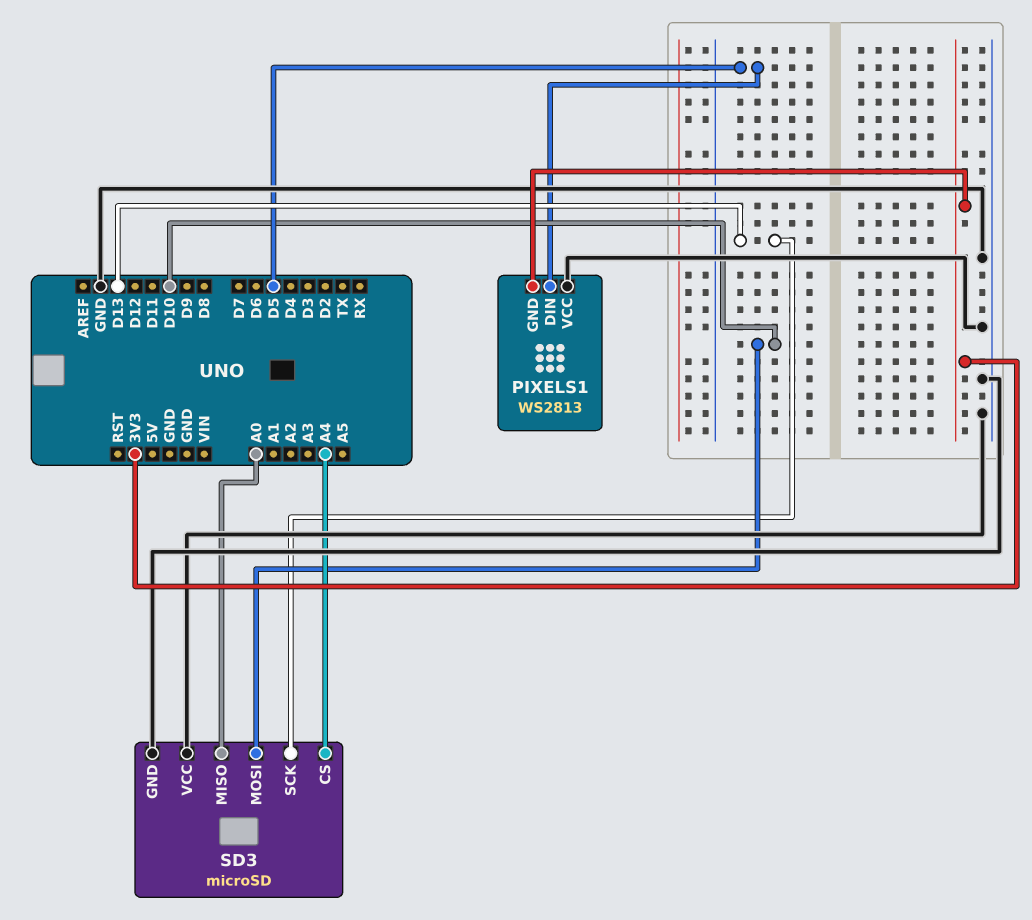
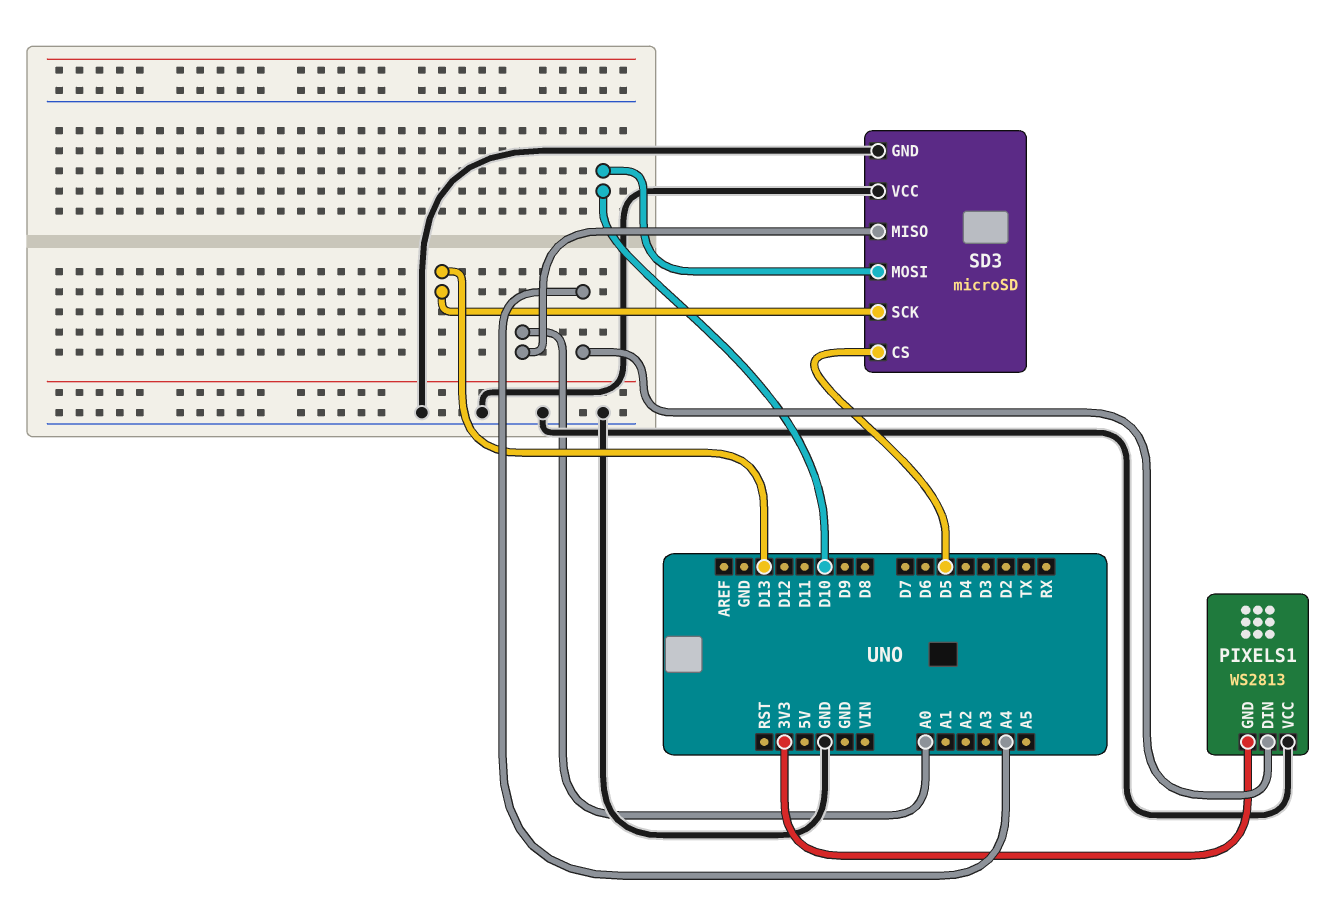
PIXELS1 pin DIN: D5 -> A4
SD3 pin CS: A4 -> D5

